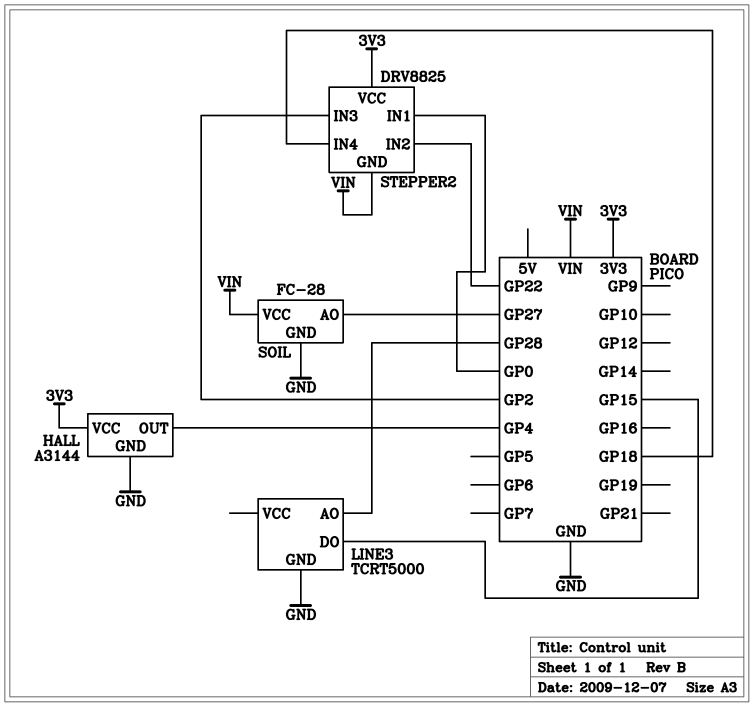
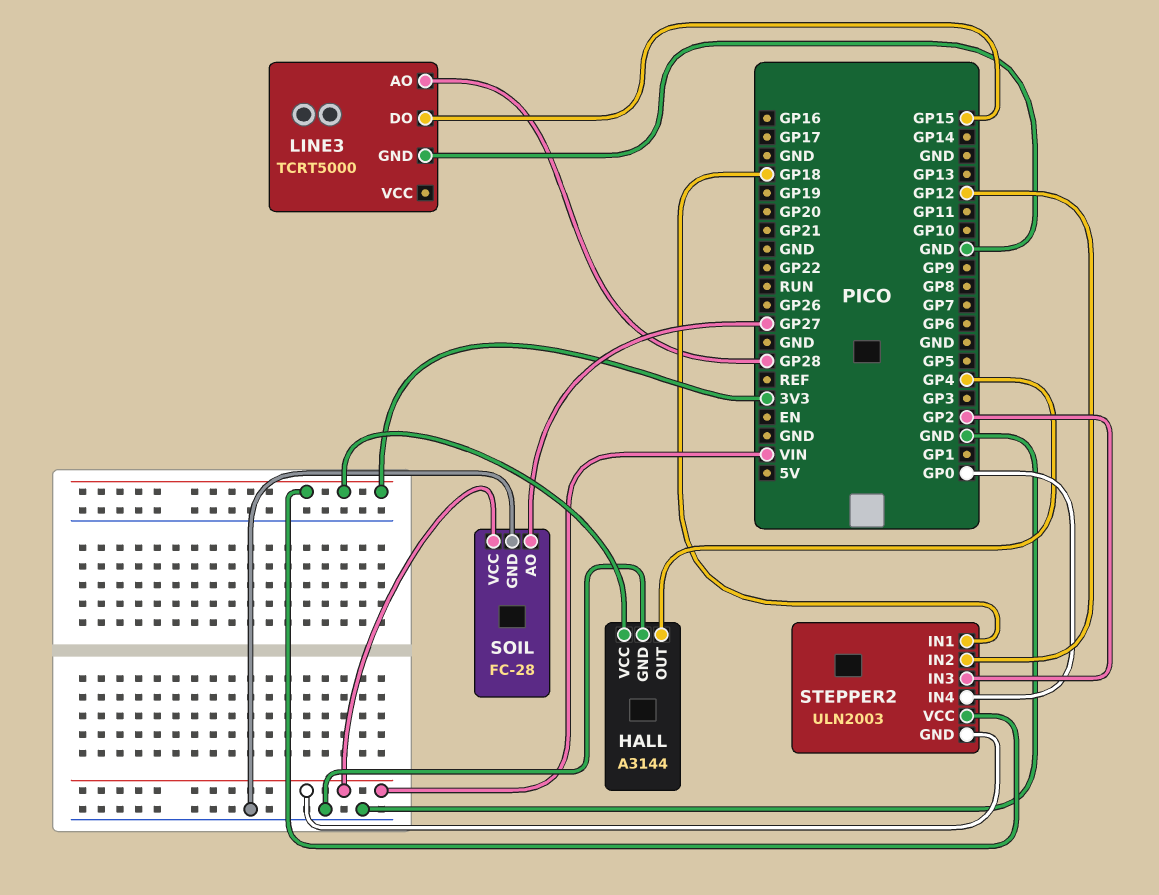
STEPPER2: DRV8825 -> ULN2003
STEPPER2 pin IN1: GP0 -> GP18
STEPPER2 pin IN2: GP22 -> GP12
STEPPER2 pin IN4: GP18 -> GP0

